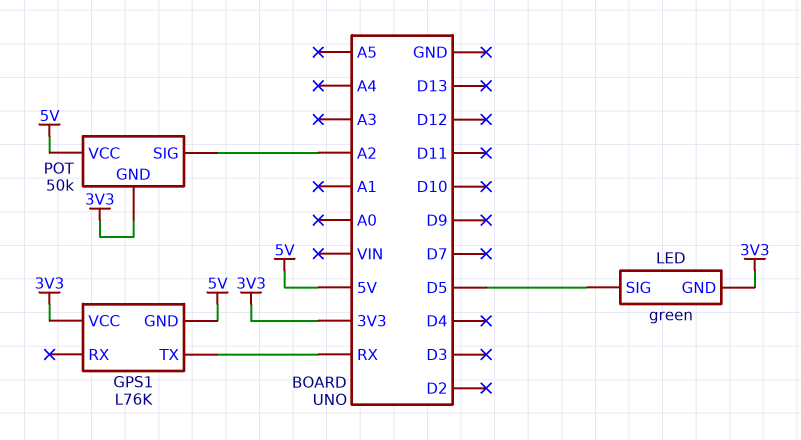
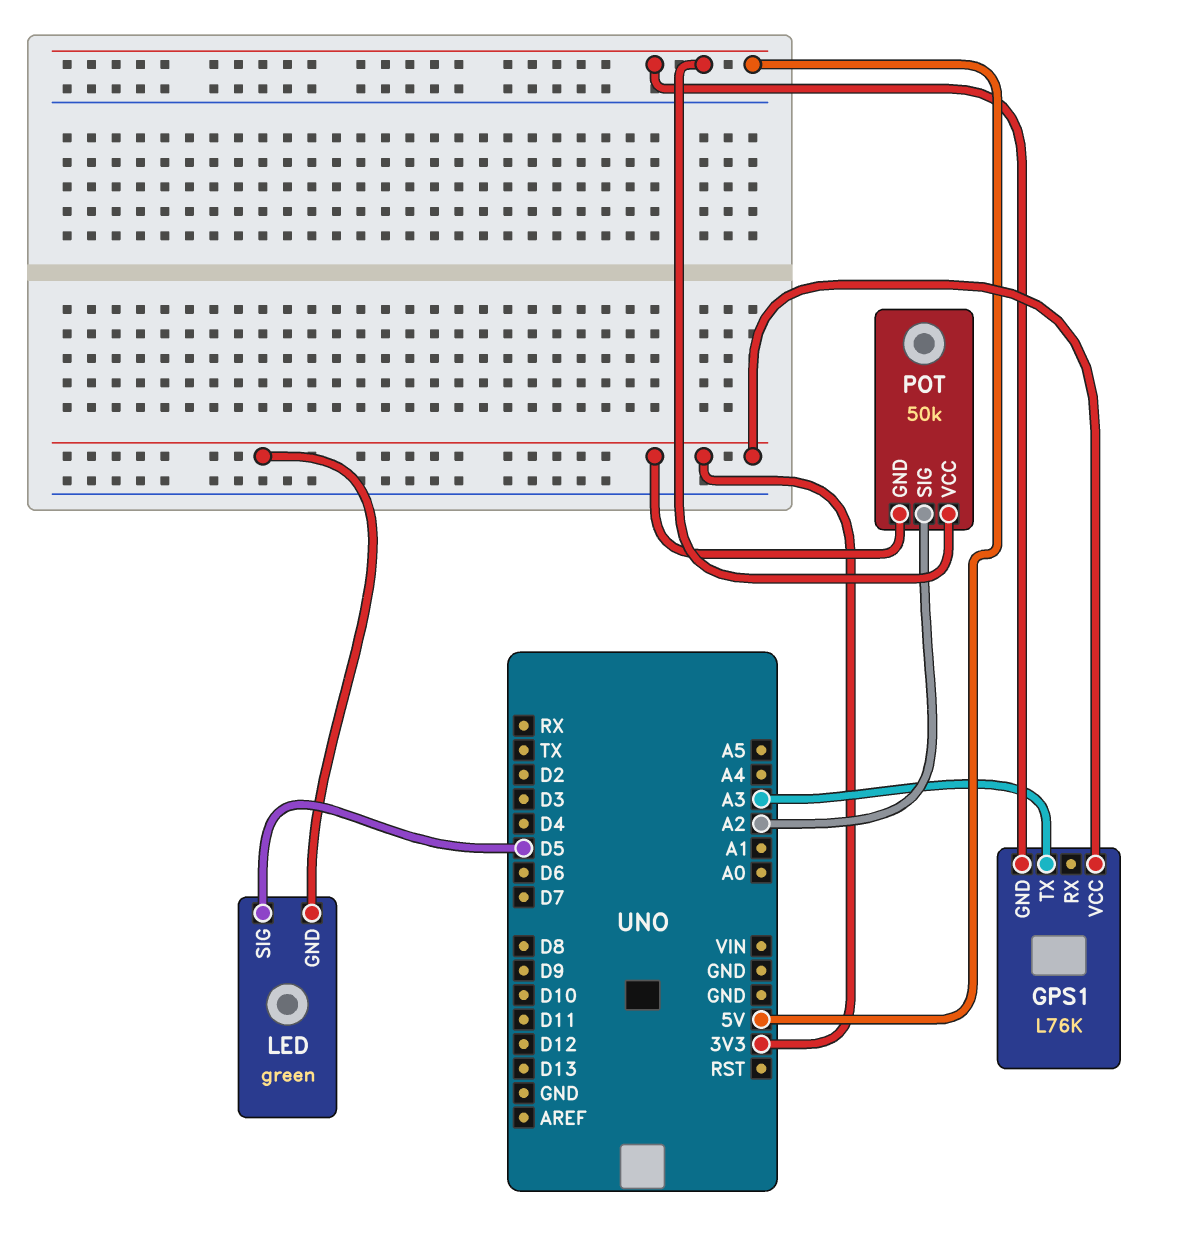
GPS1 pin TX: RX -> A3

